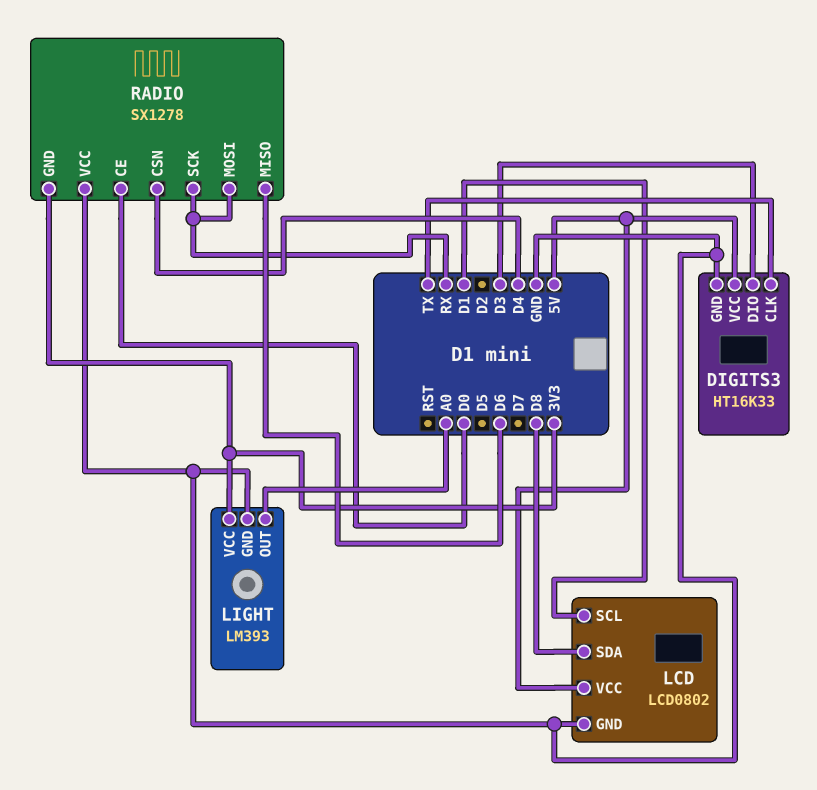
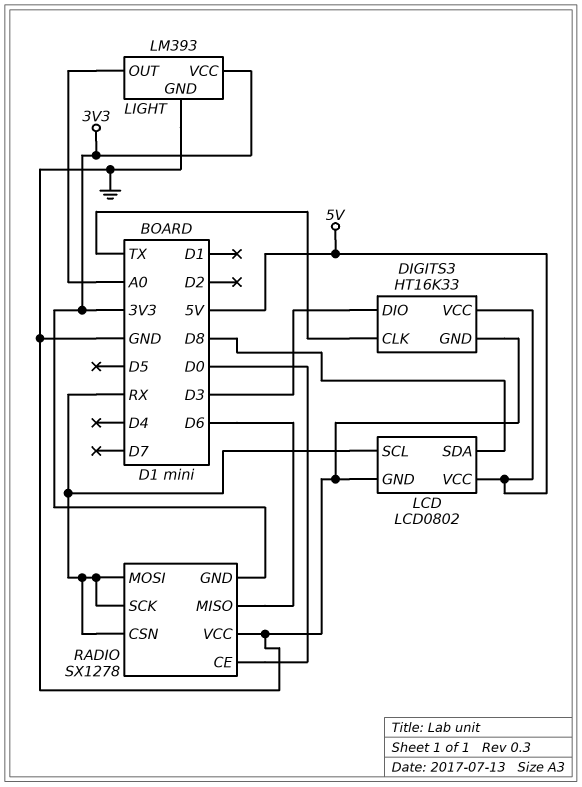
LCD pin SCL: D1 -> RX
RADIO pin CSN: D4 -> RX

